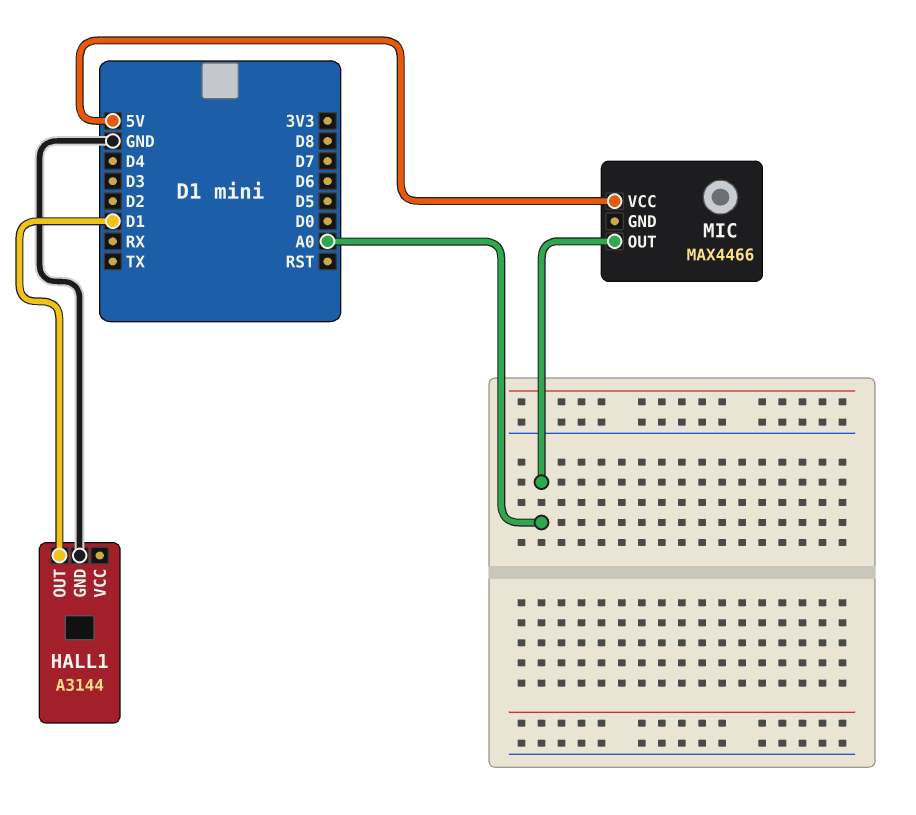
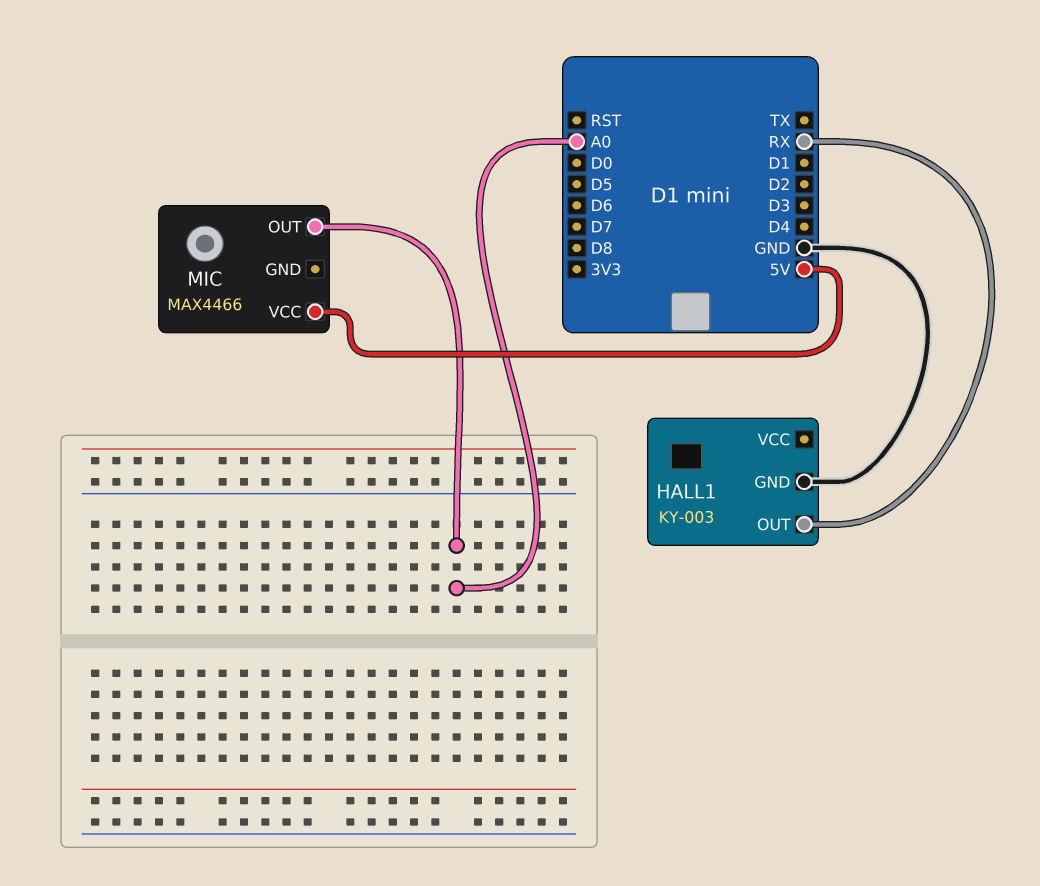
HALL1: A3144 -> KY-003
HALL1 pin OUT: D1 -> RX

